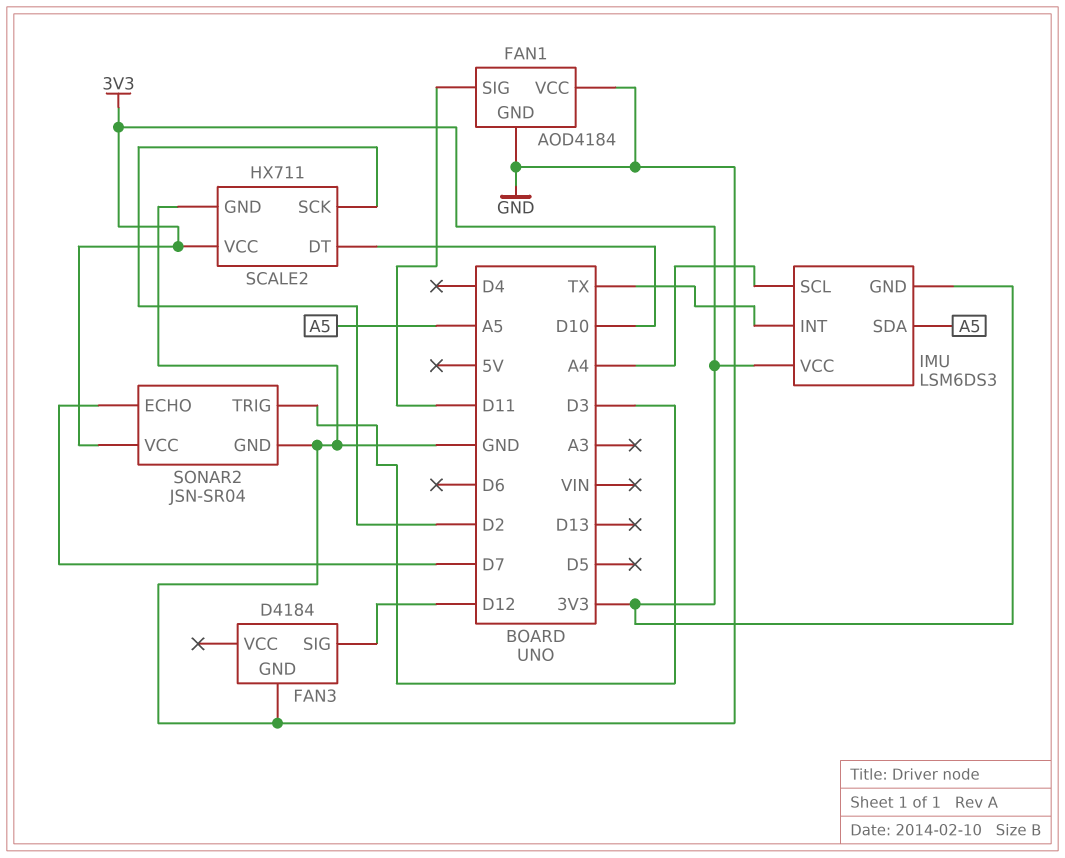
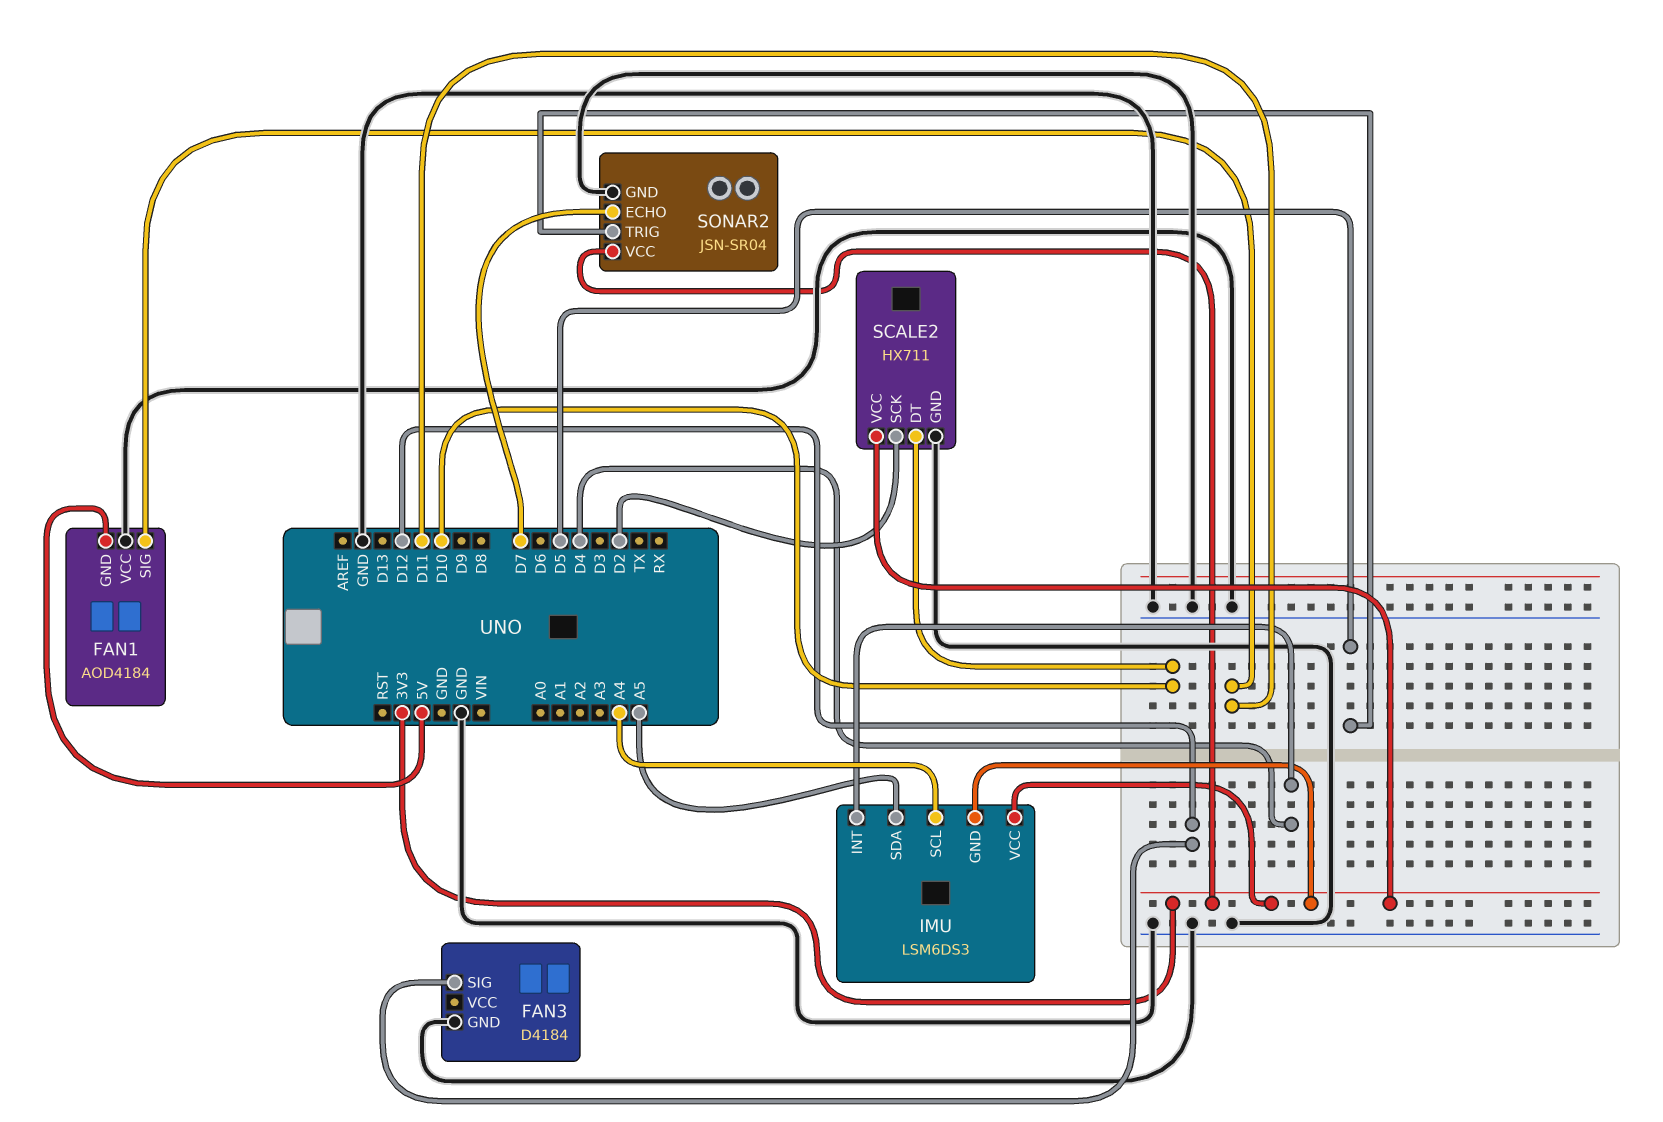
FAN1 pin GND: GND -> 5V
IMU pin INT: TX -> D4
SONAR2 pin TRIG: D3 -> D5

